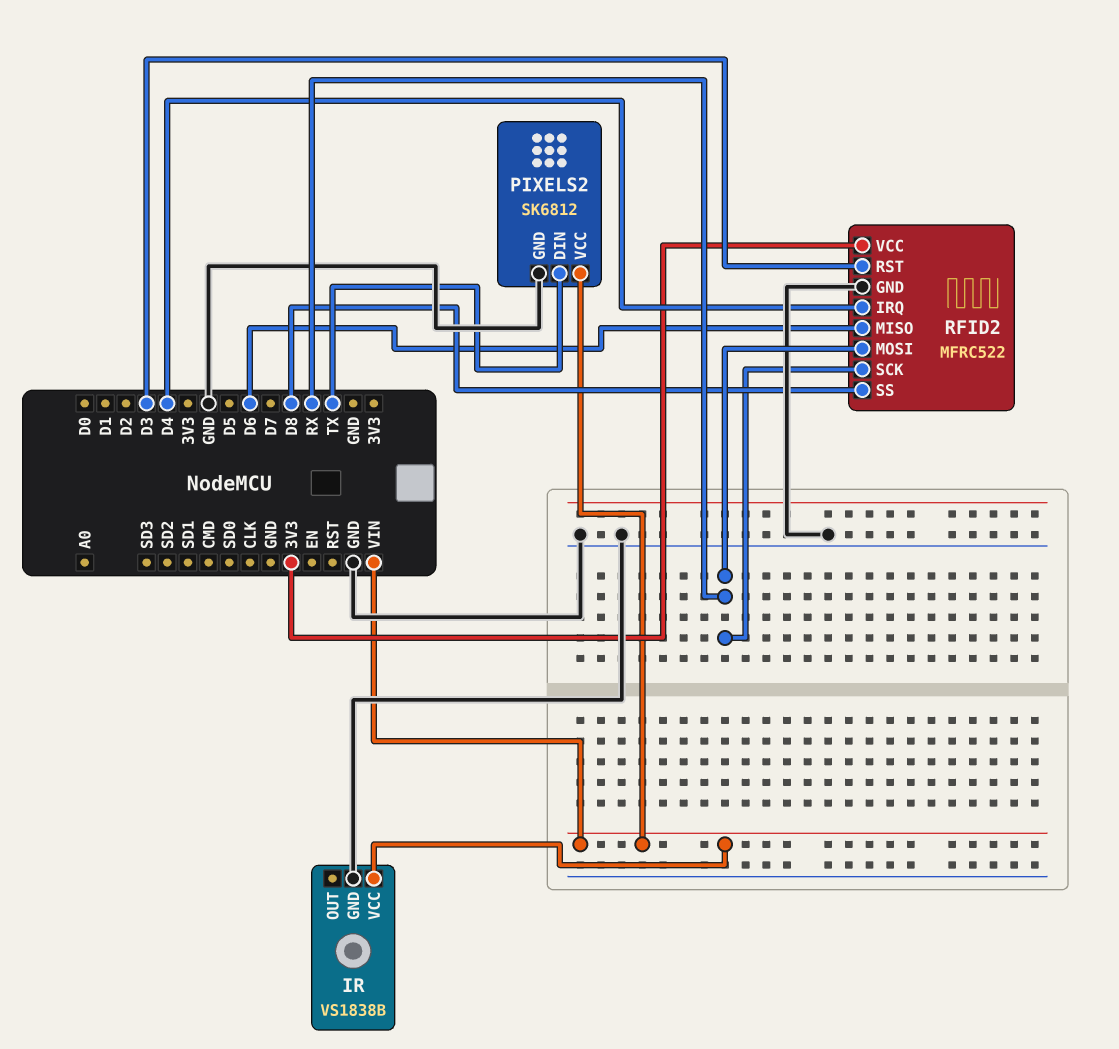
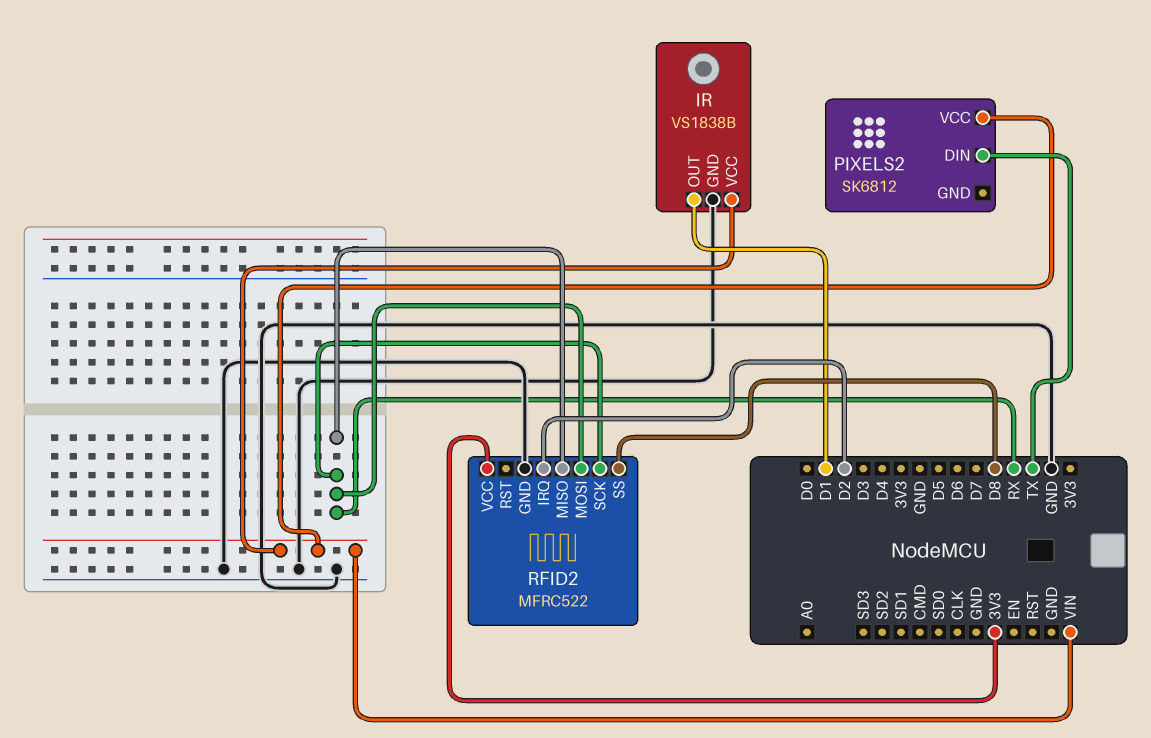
IR pin OUT: none -> D1
PIXELS2 pin GND: GND -> none
RFID2 pin IRQ: D4 -> D2
RFID2 pin MISO: D6 -> RX
RFID2 pin RST: D3 -> none

